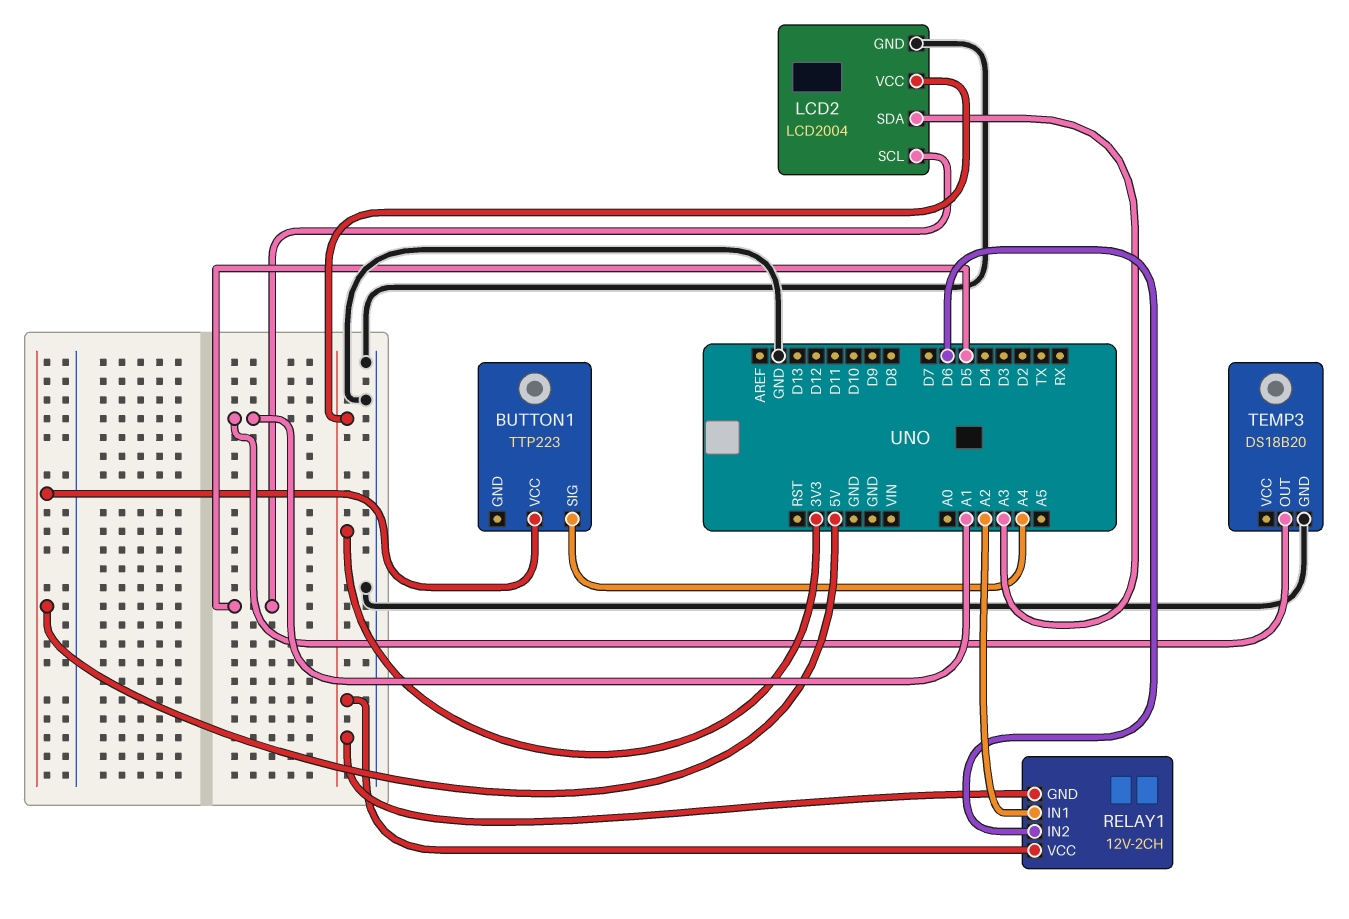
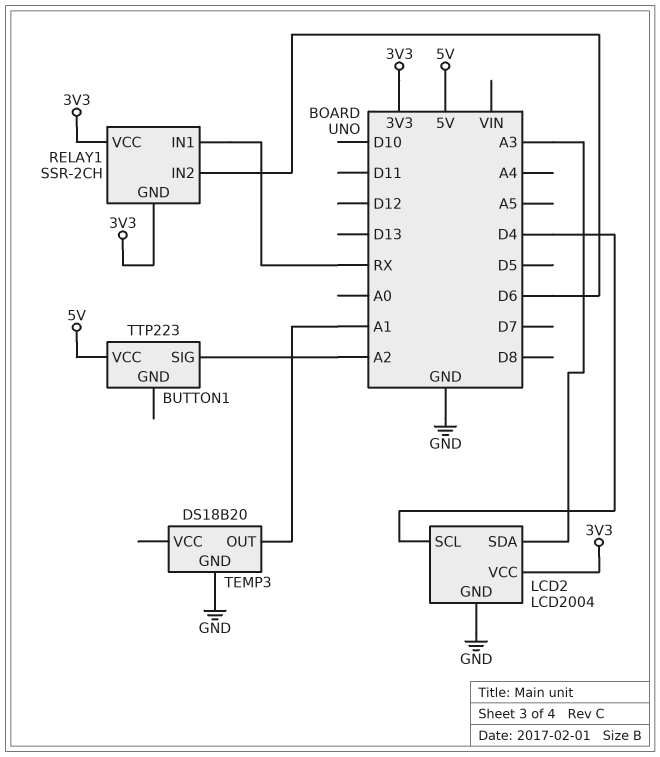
BUTTON1 pin SIG: A4 -> A2
LCD2 pin SCL: D5 -> D4
RELAY1: 12V-2CH -> SSR-2CH
RELAY1 pin IN1: A2 -> RX

